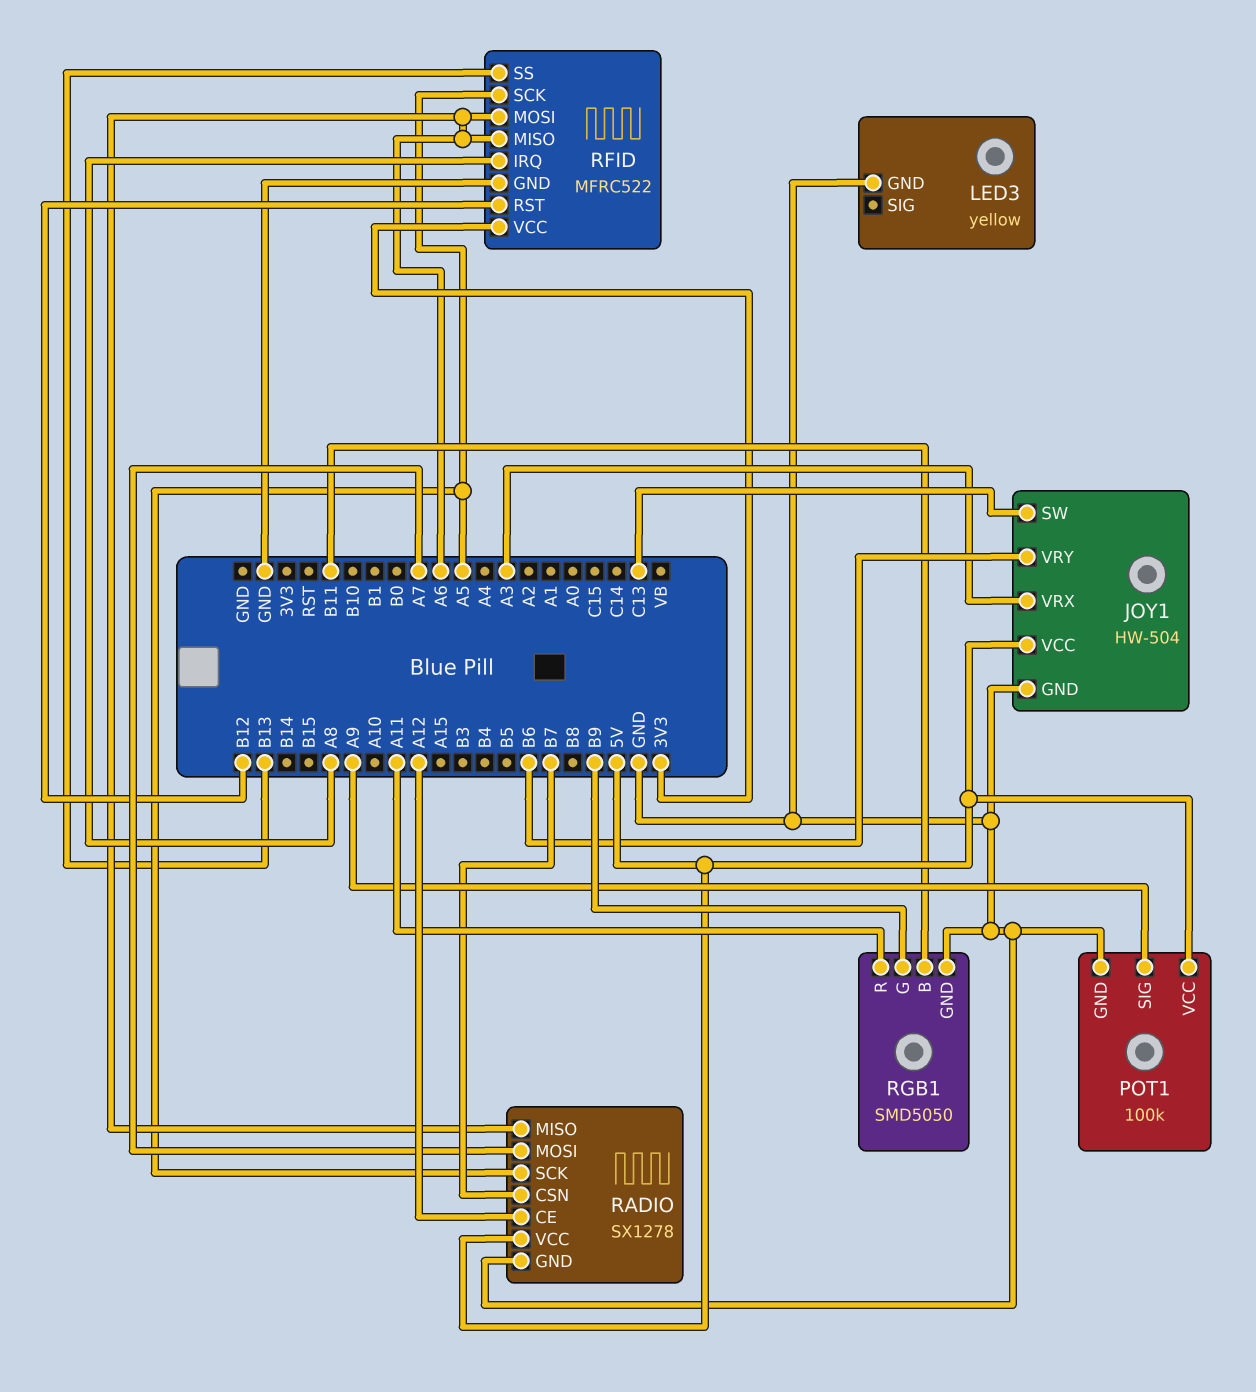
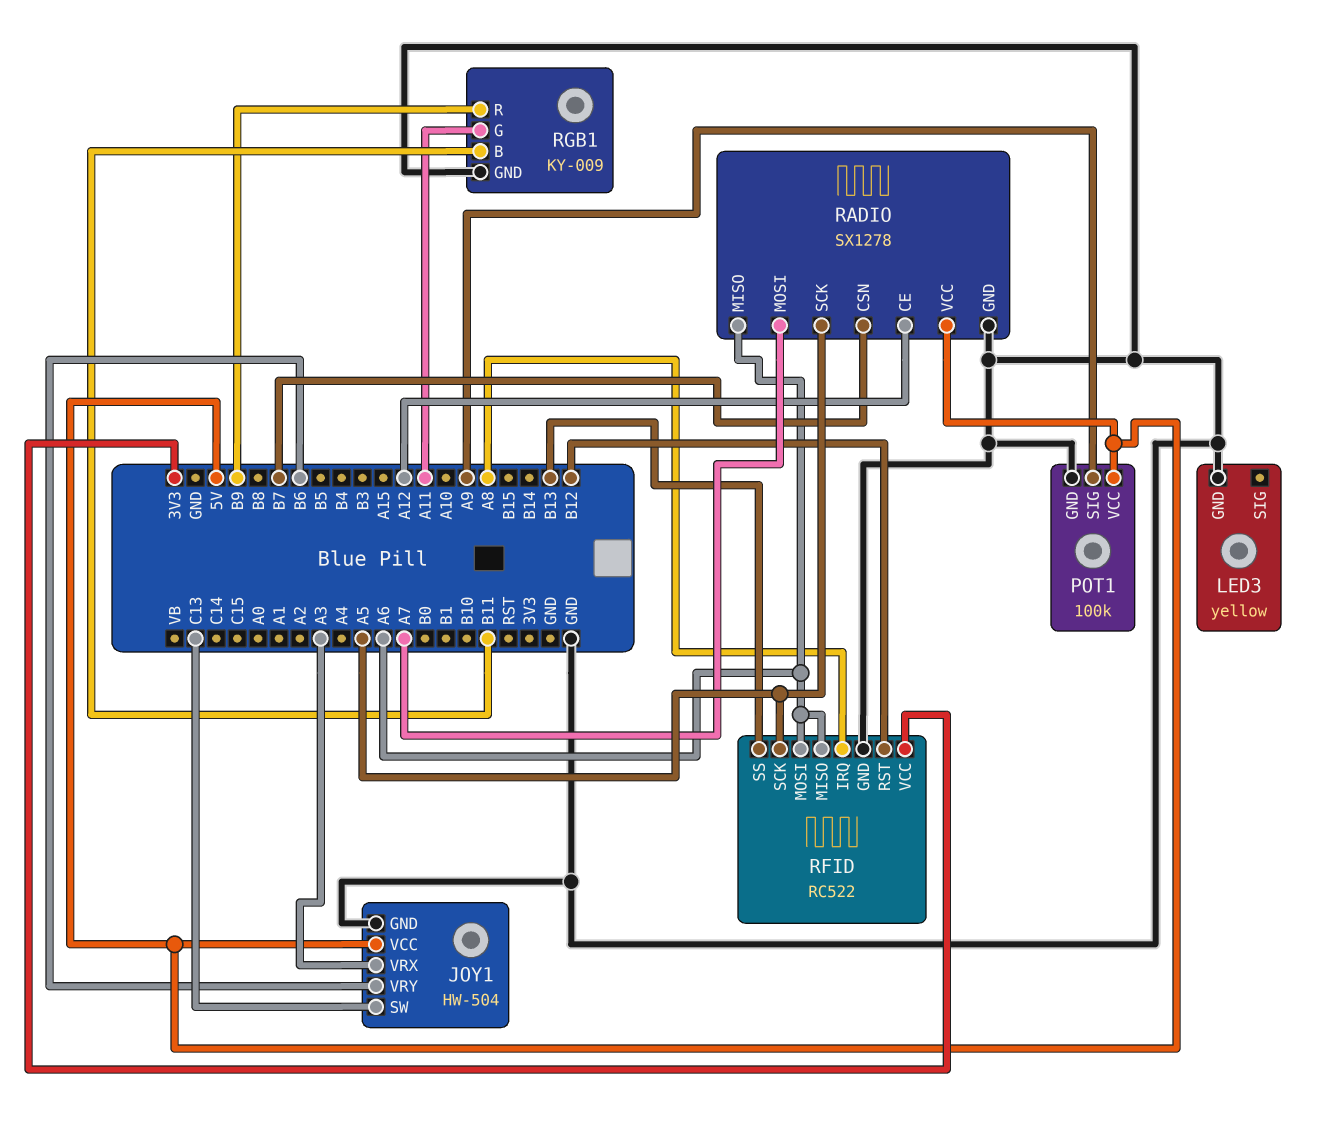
RFID: MFRC522 -> RC522
RGB1: SMD5050 -> KY-009
RGB1 pin G: B9 -> A11
RGB1 pin R: A11 -> B9

